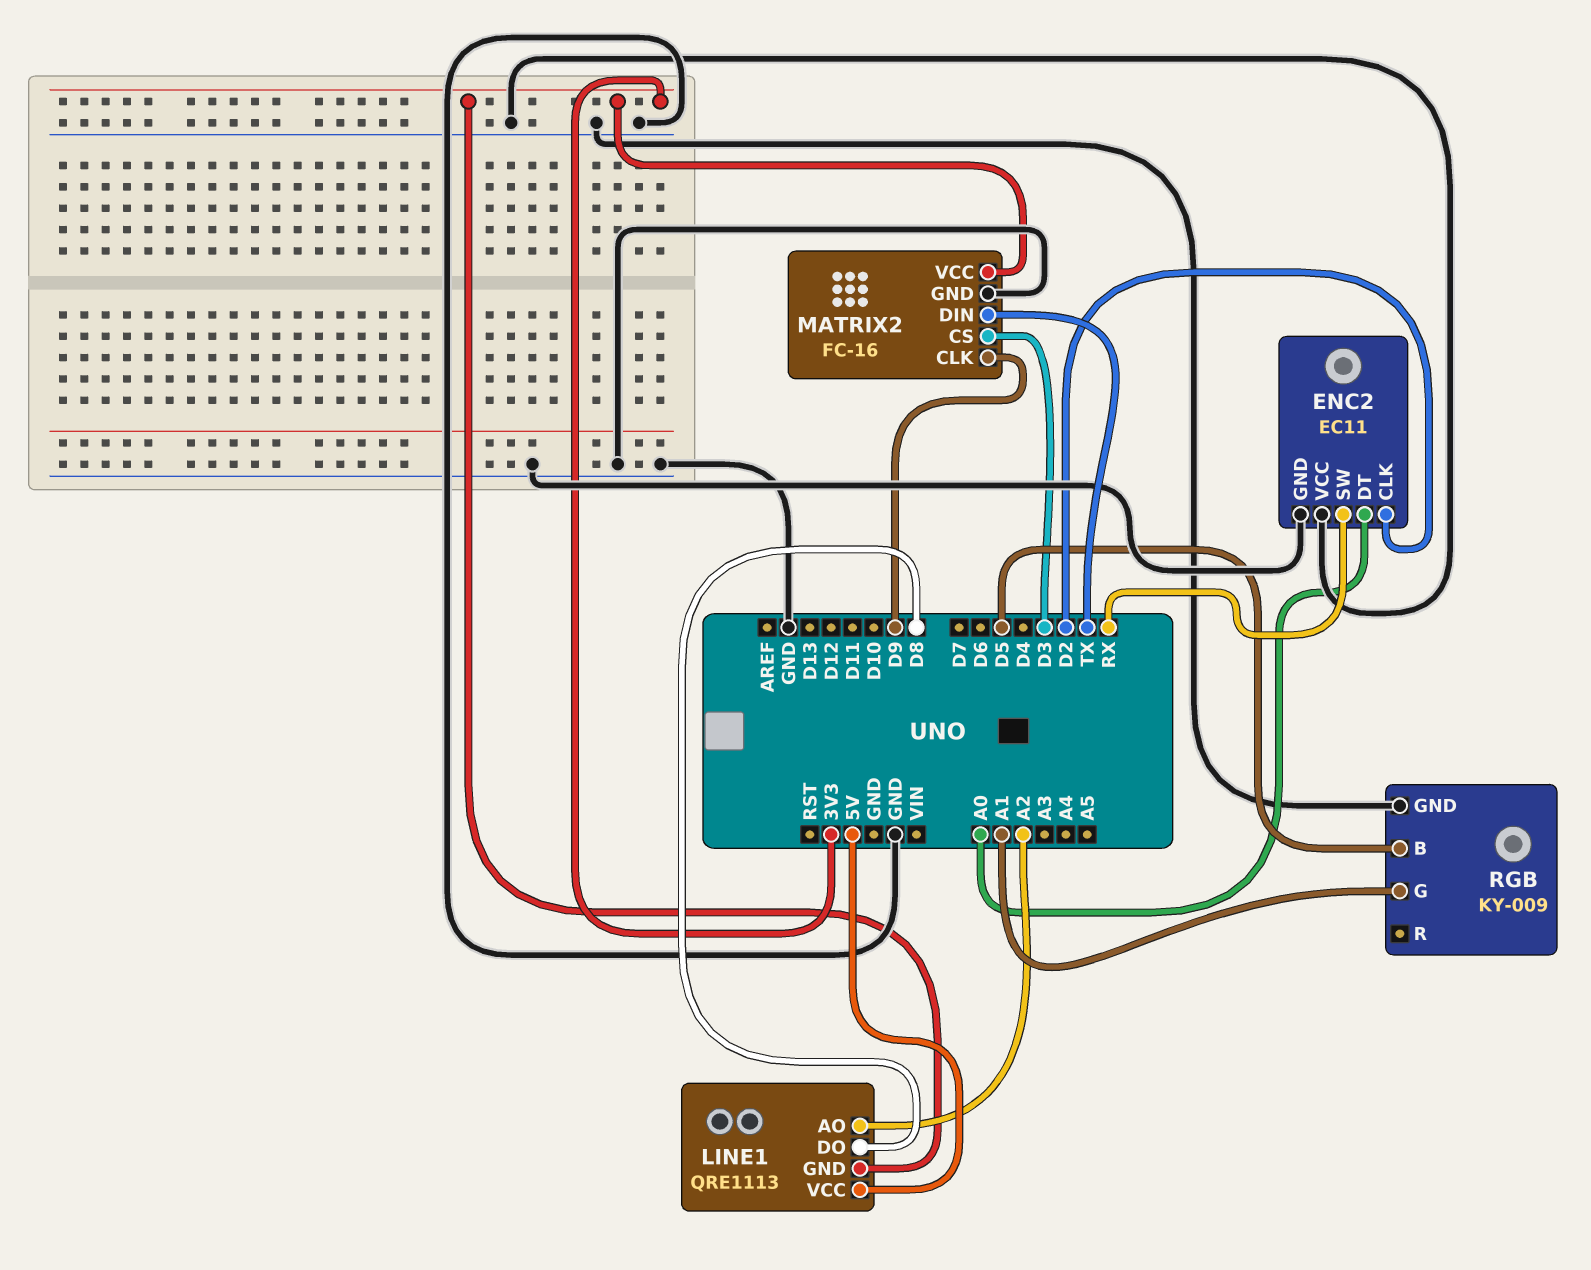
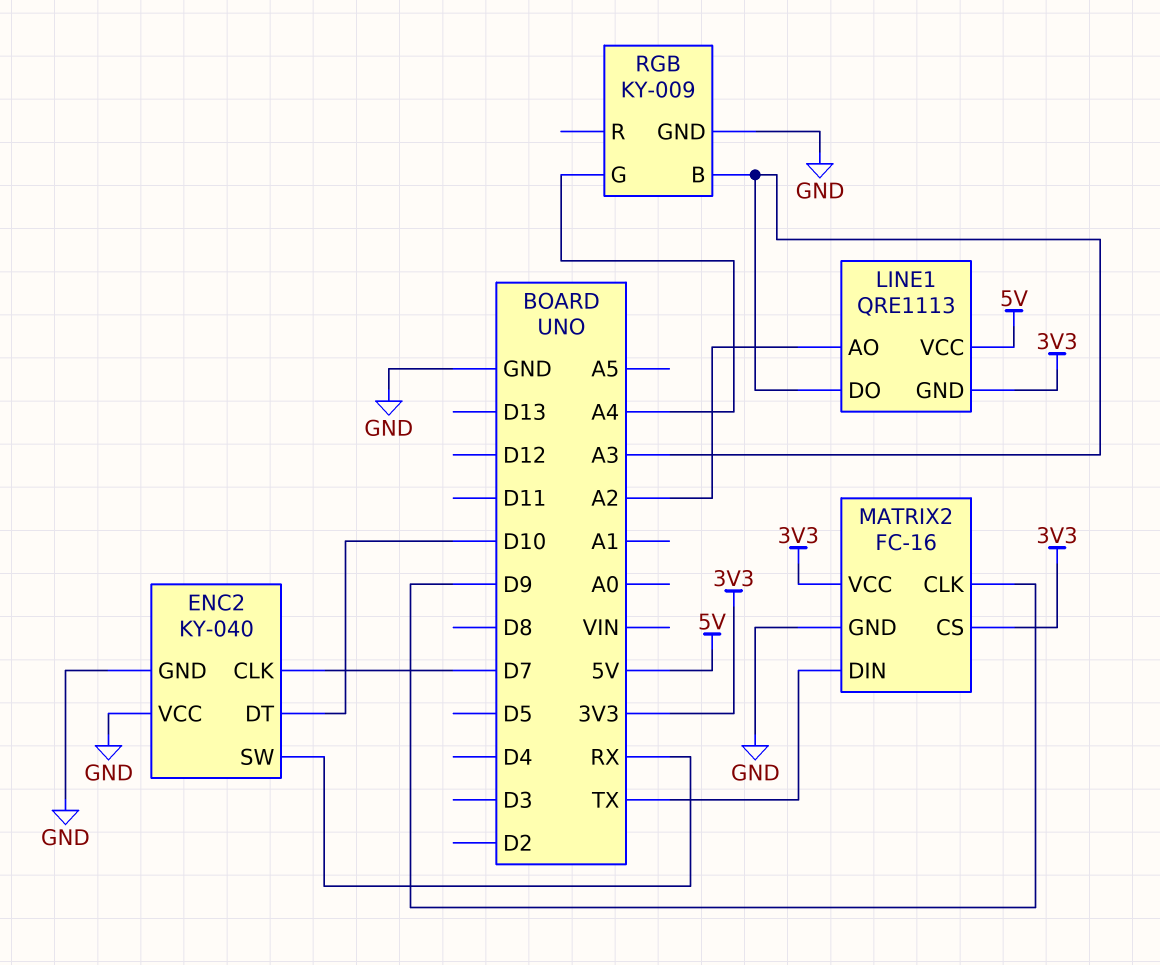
ENC2: EC11 -> KY-040
ENC2 pin CLK: D2 -> D7
ENC2 pin DT: A0 -> D10
LINE1 pin DO: D8 -> A3
MATRIX2 pin CS: D3 -> 3V3
RGB pin B: D5 -> A3
RGB pin G: A1 -> A4

